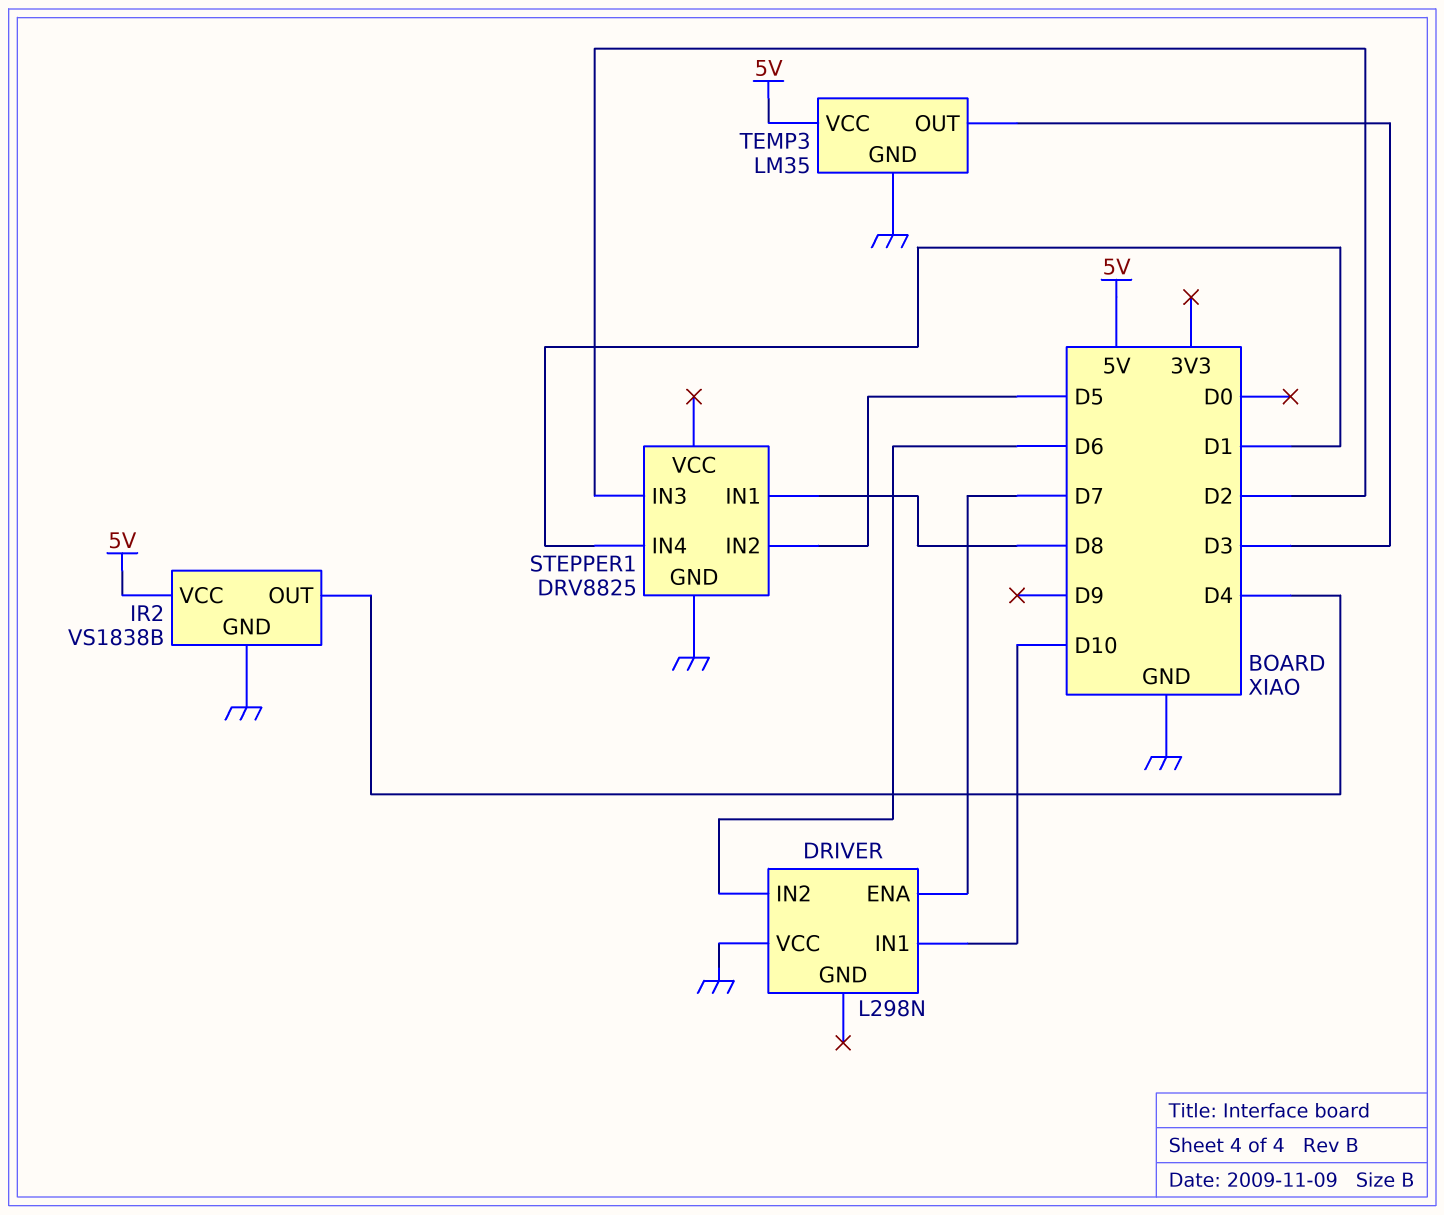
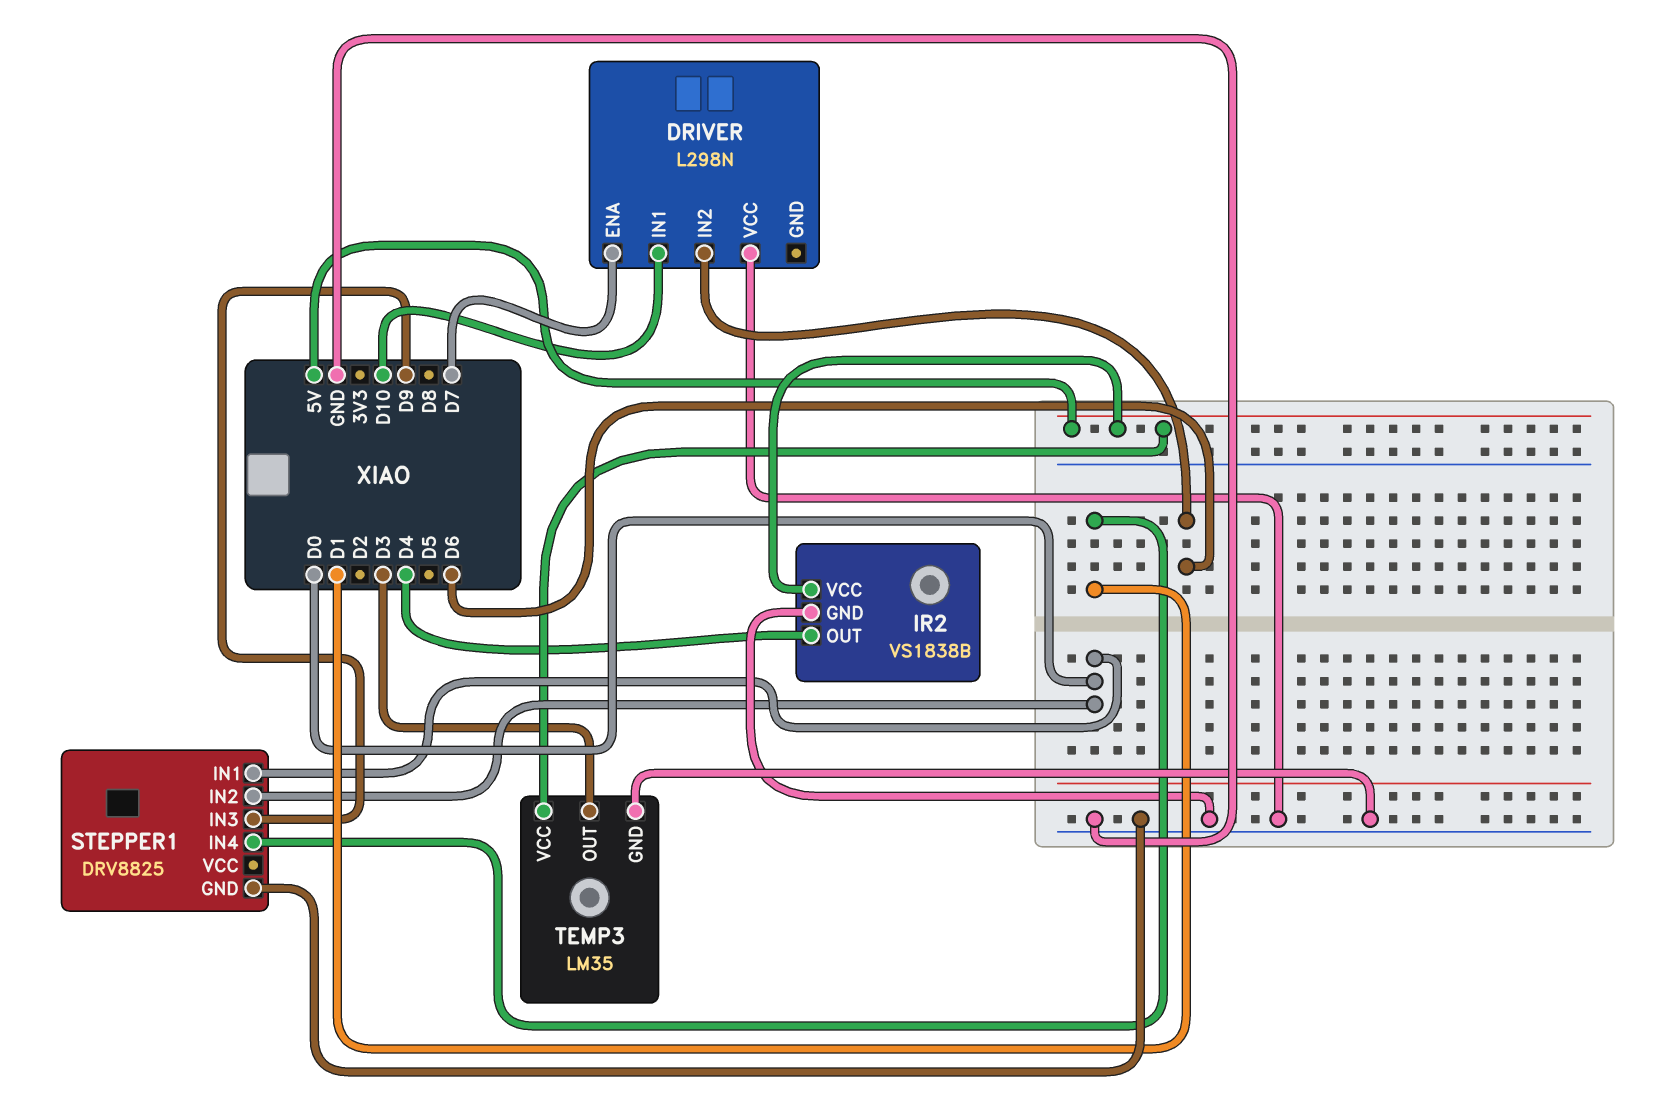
STEPPER1 pin IN1: D8 -> D0
STEPPER1 pin IN2: D5 -> D0
STEPPER1 pin IN3: D2 -> D9

